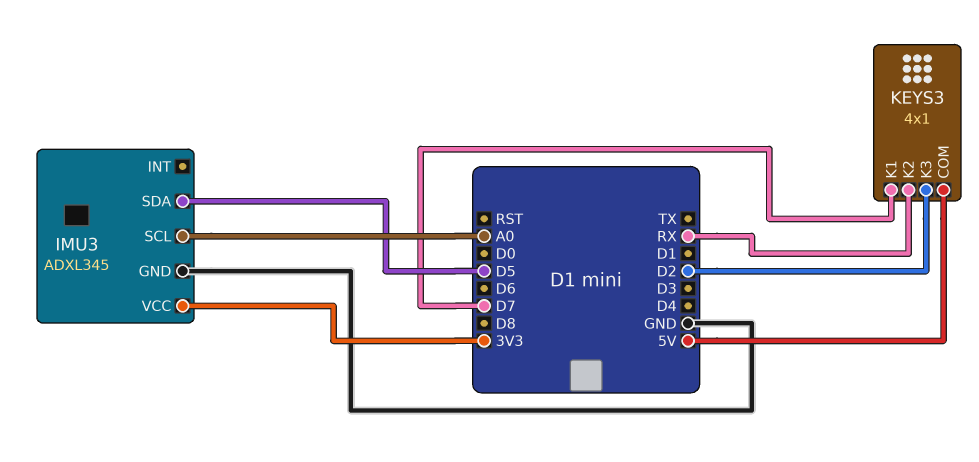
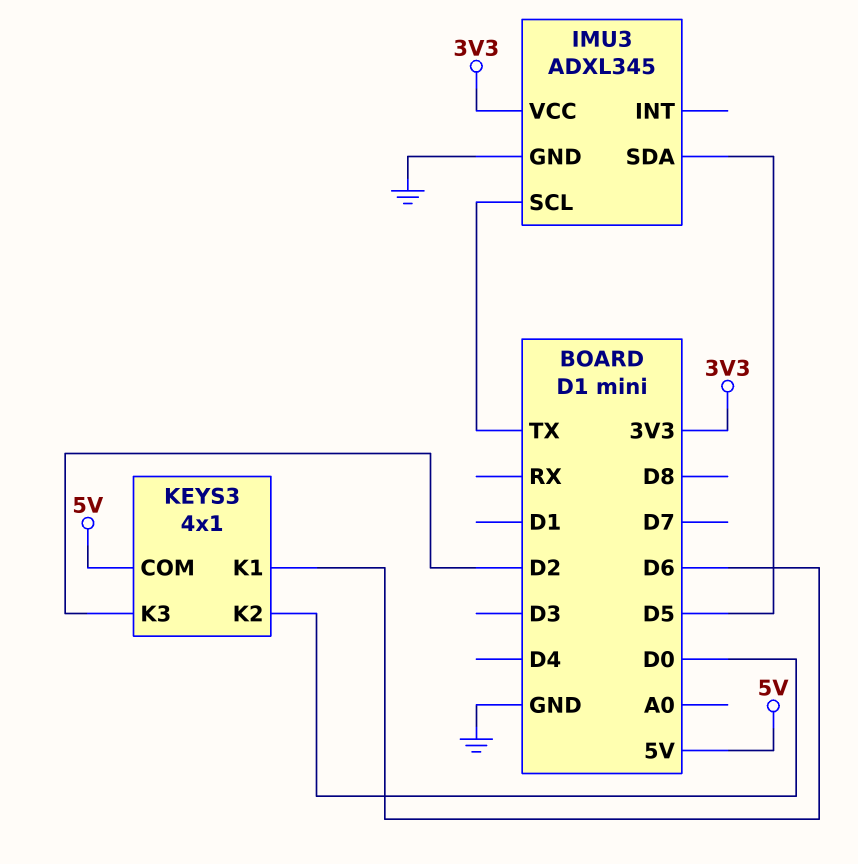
IMU3 pin SCL: A0 -> TX
KEYS3 pin K1: D7 -> D6
KEYS3 pin K2: RX -> D0

